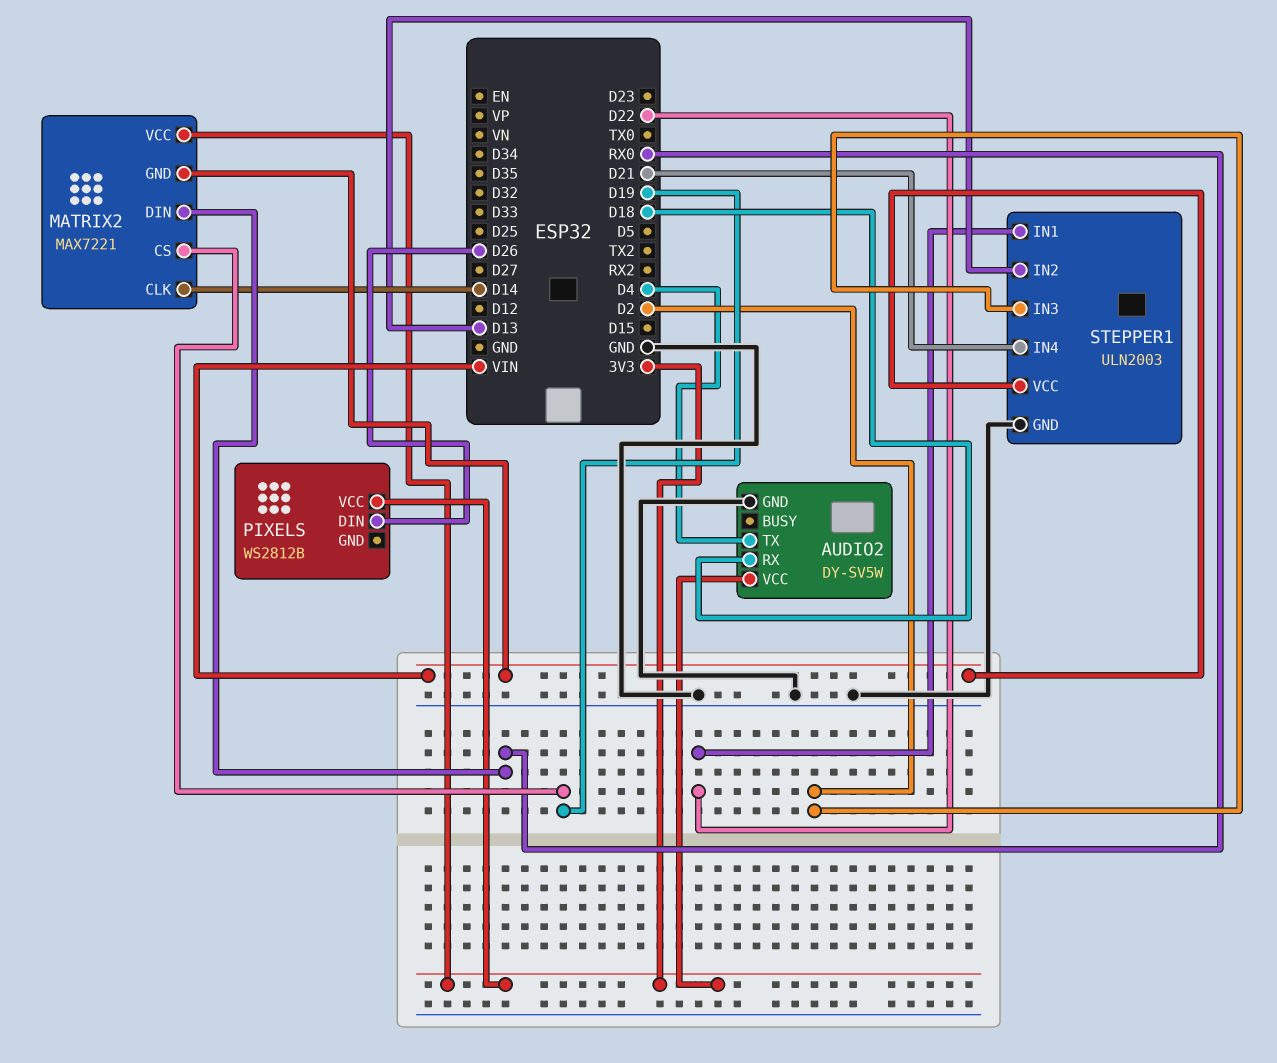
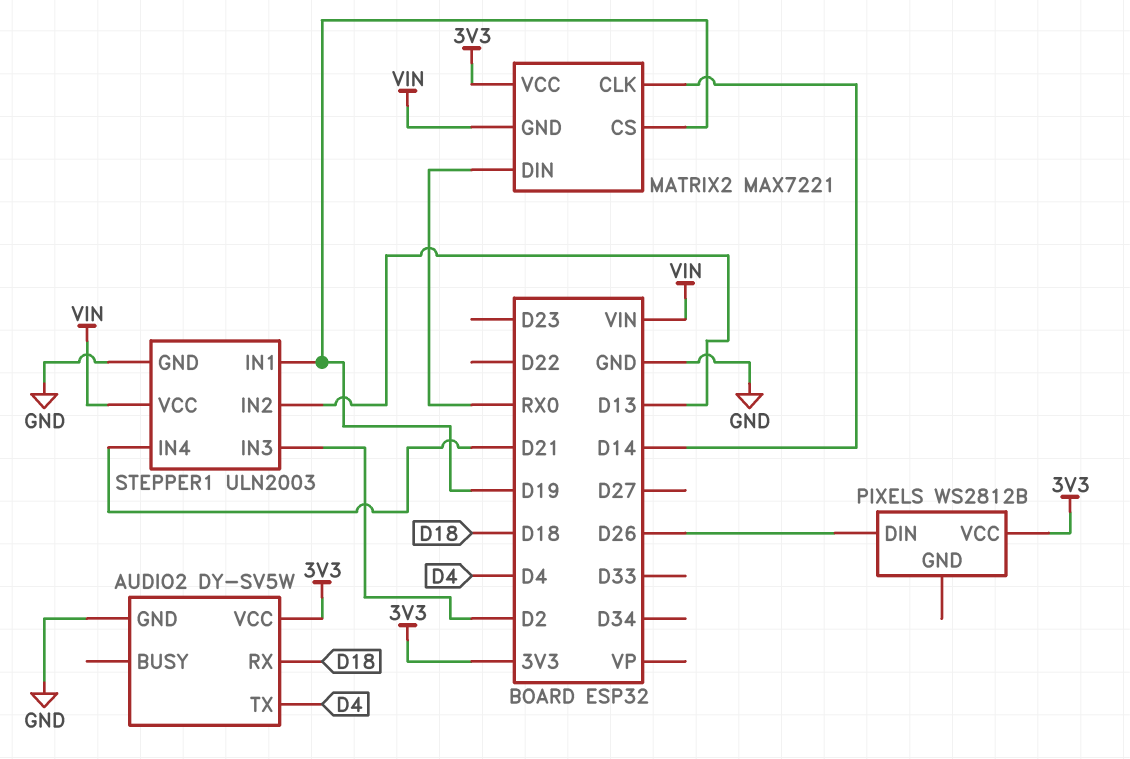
STEPPER1 pin IN1: D22 -> D19

